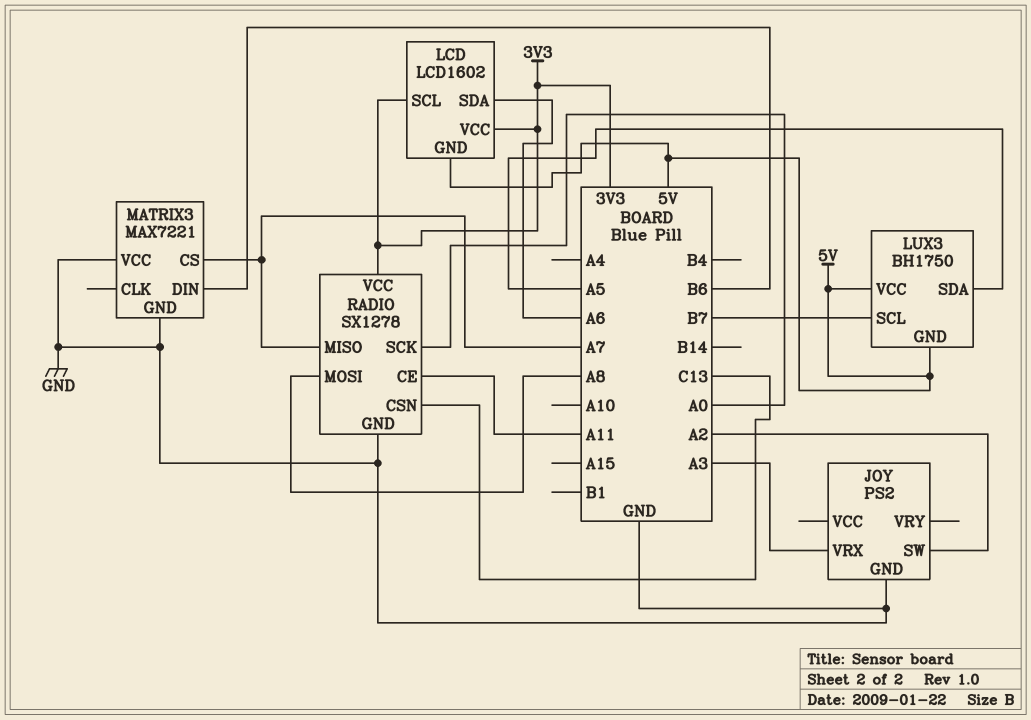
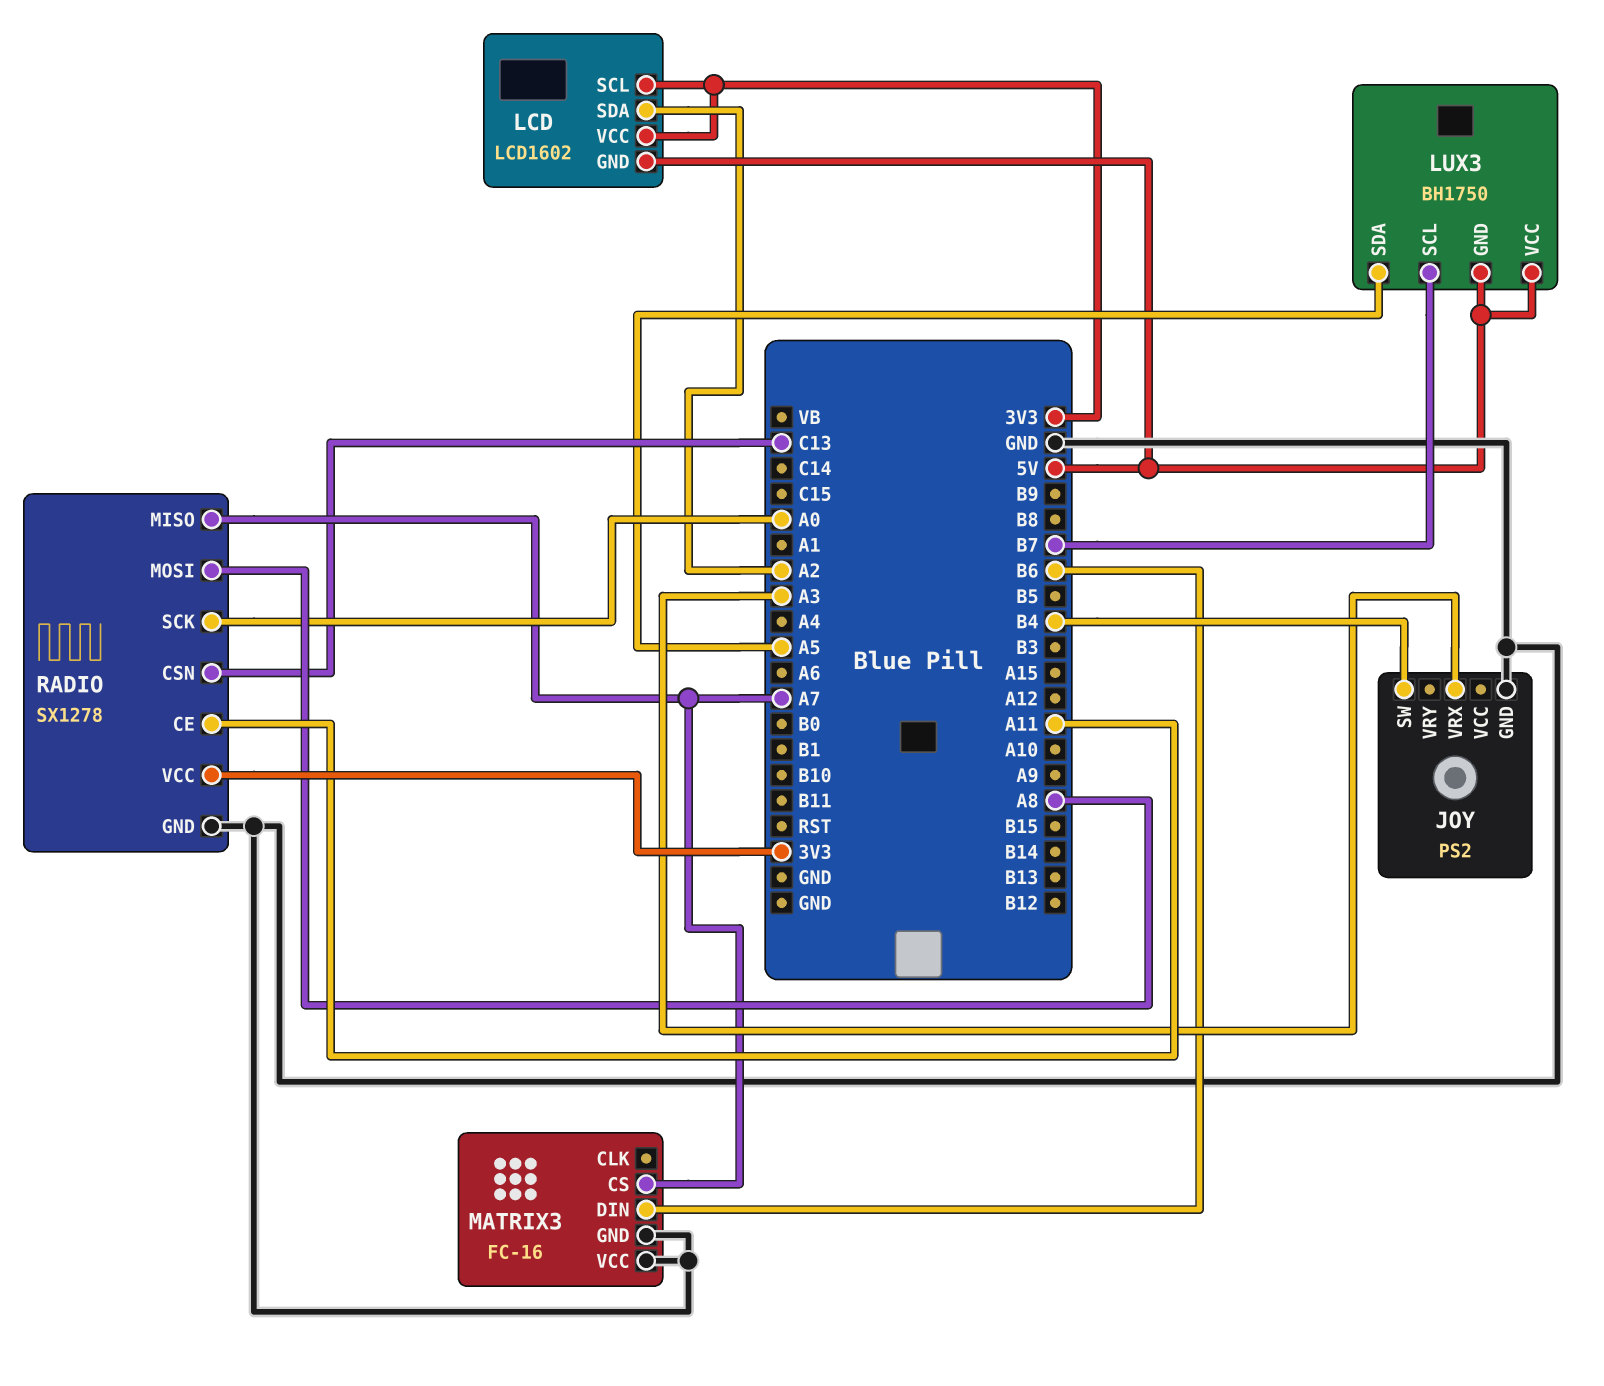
JOY pin SW: A2 -> B4
LCD pin SDA: A6 -> A2
MATRIX3: MAX7221 -> FC-16

